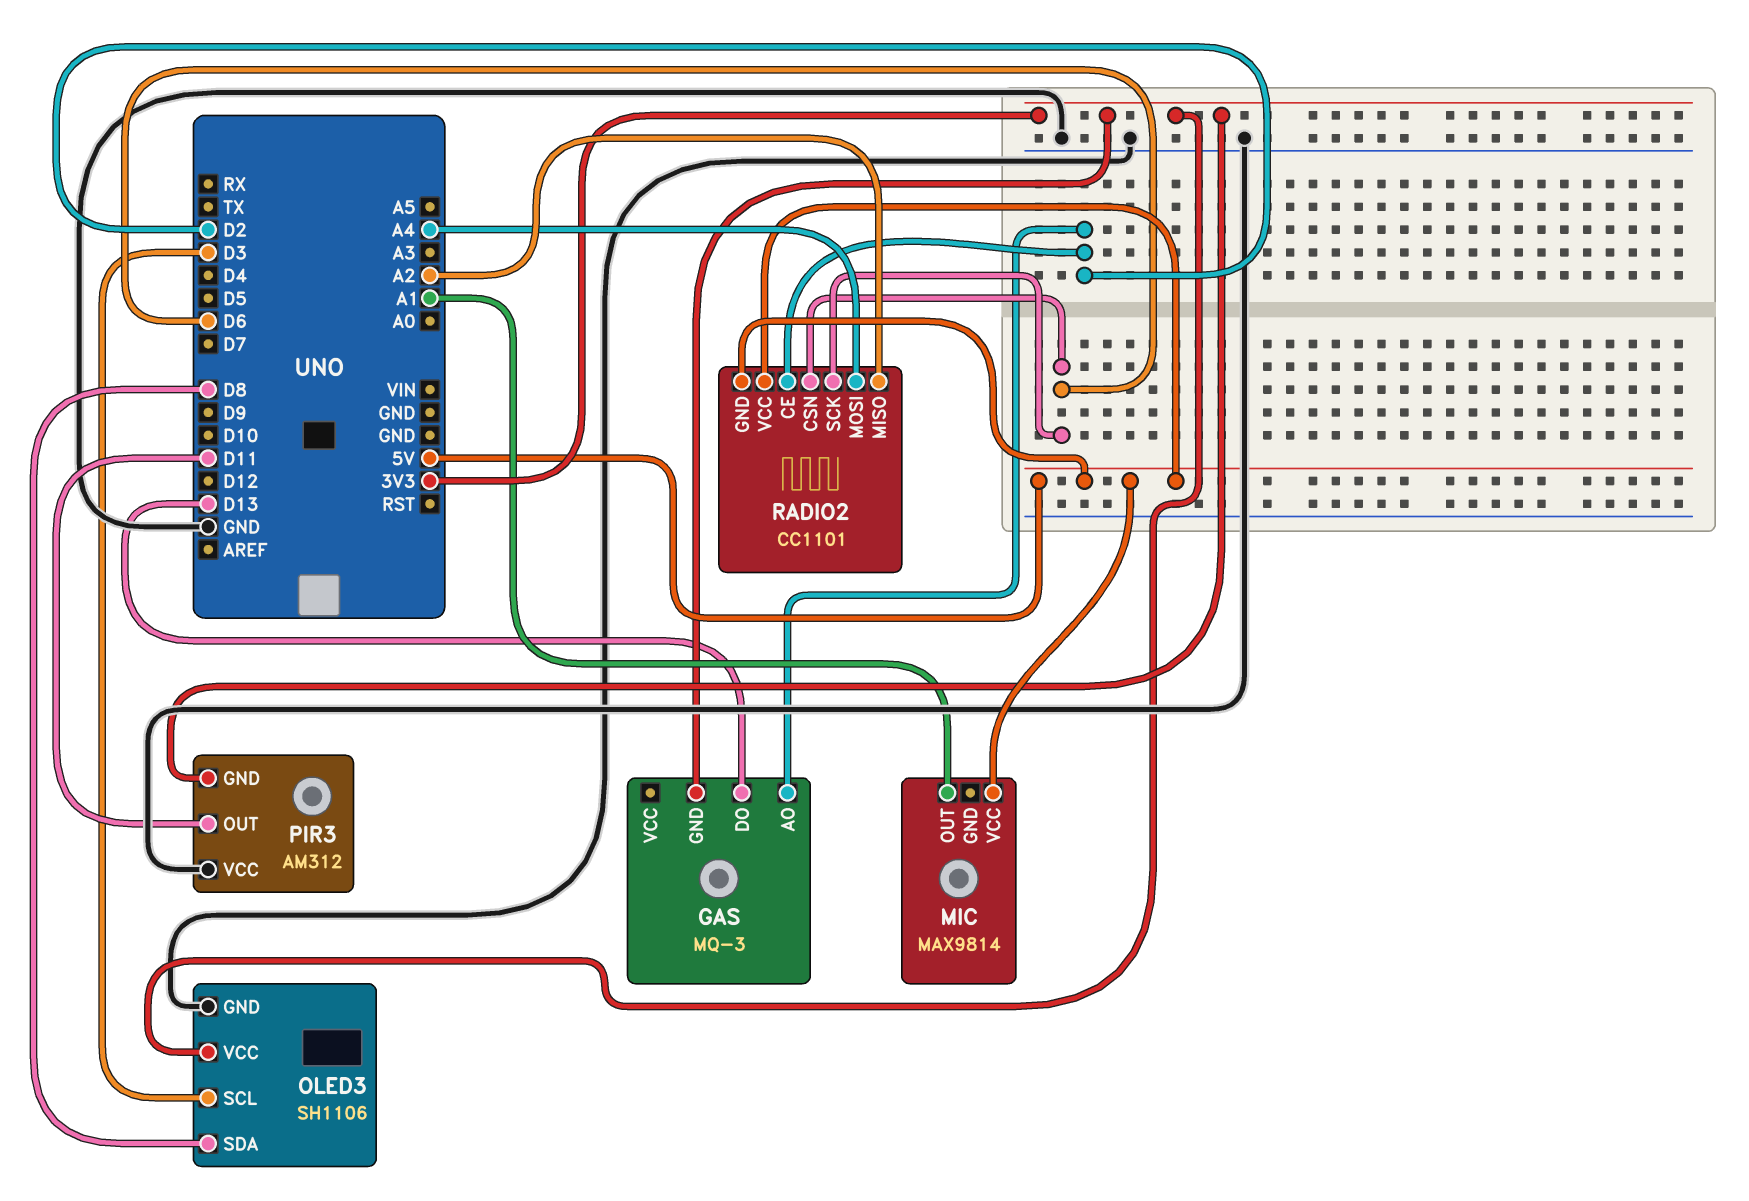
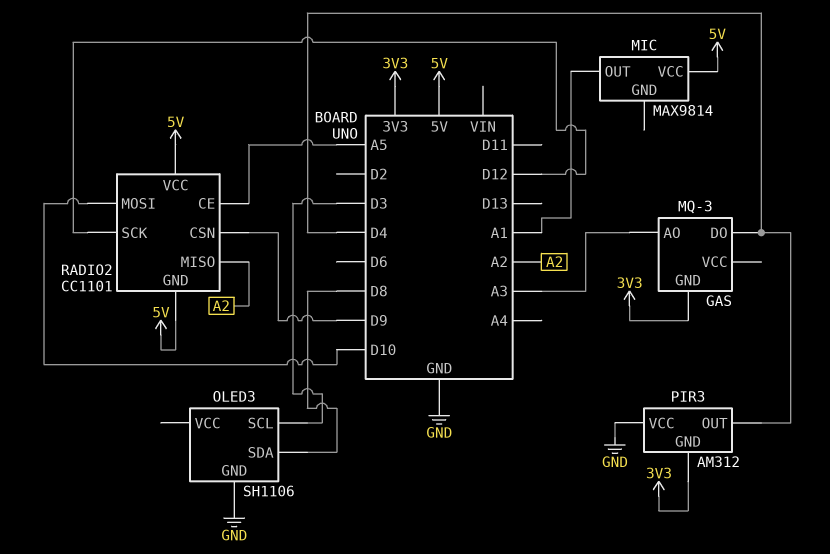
GAS pin AO: D2 -> A3
GAS pin DO: D13 -> D4
OLED3 pin VCC: 3V3 -> none
PIR3 pin OUT: D11 -> D4
RADIO2 pin CE: D2 -> A5
RADIO2 pin CSN: D6 -> D9
RADIO2 pin MOSI: A4 -> D10
RADIO2 pin SCK: D6 -> D12

